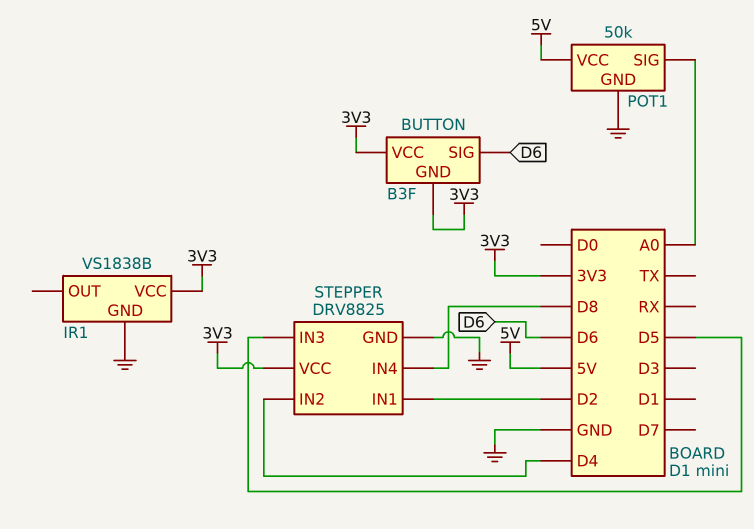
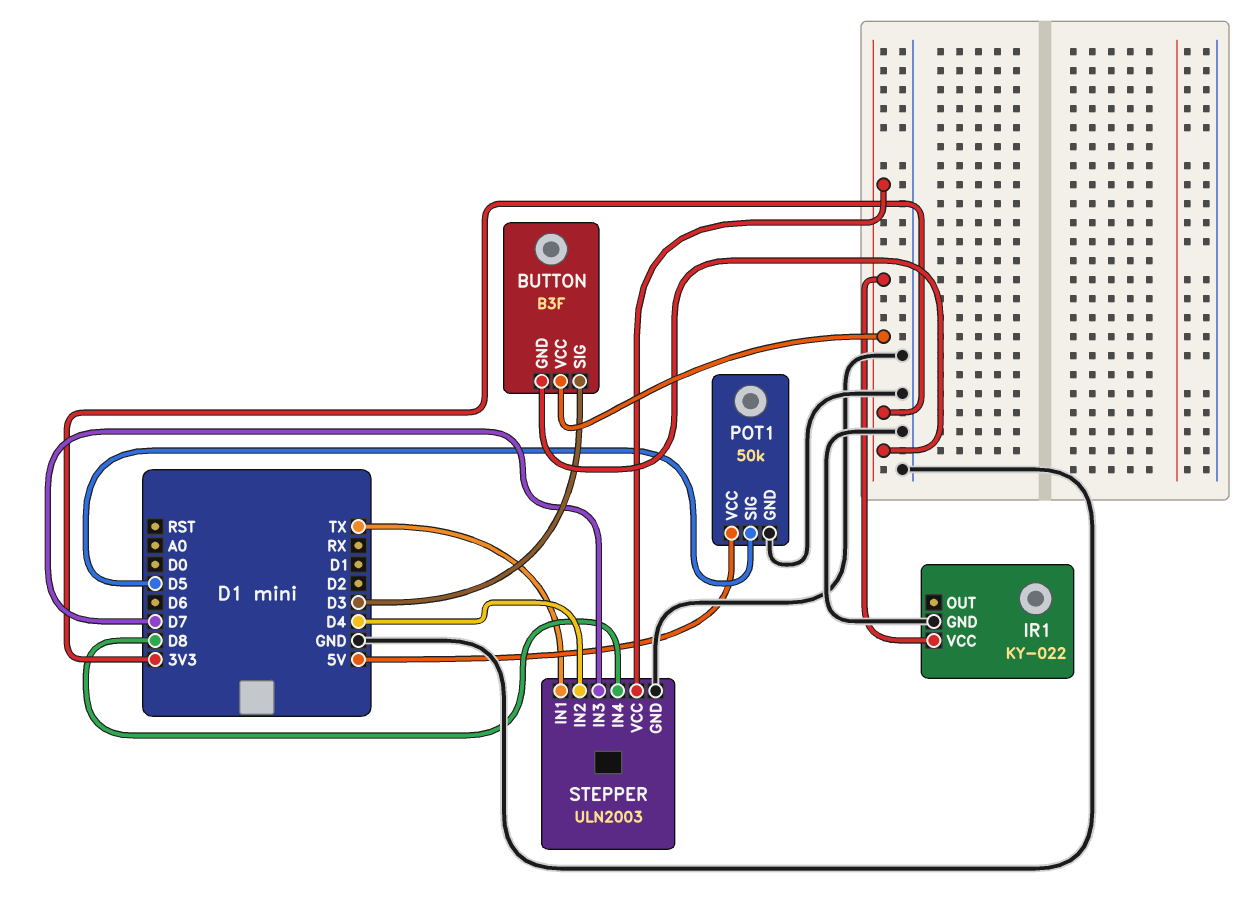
BUTTON pin SIG: D6 -> D3
IR1: VS1838B -> KY-022
POT1 pin SIG: A0 -> D5
STEPPER: DRV8825 -> ULN2003
STEPPER pin IN1: D2 -> TX
STEPPER pin IN3: D5 -> D7

